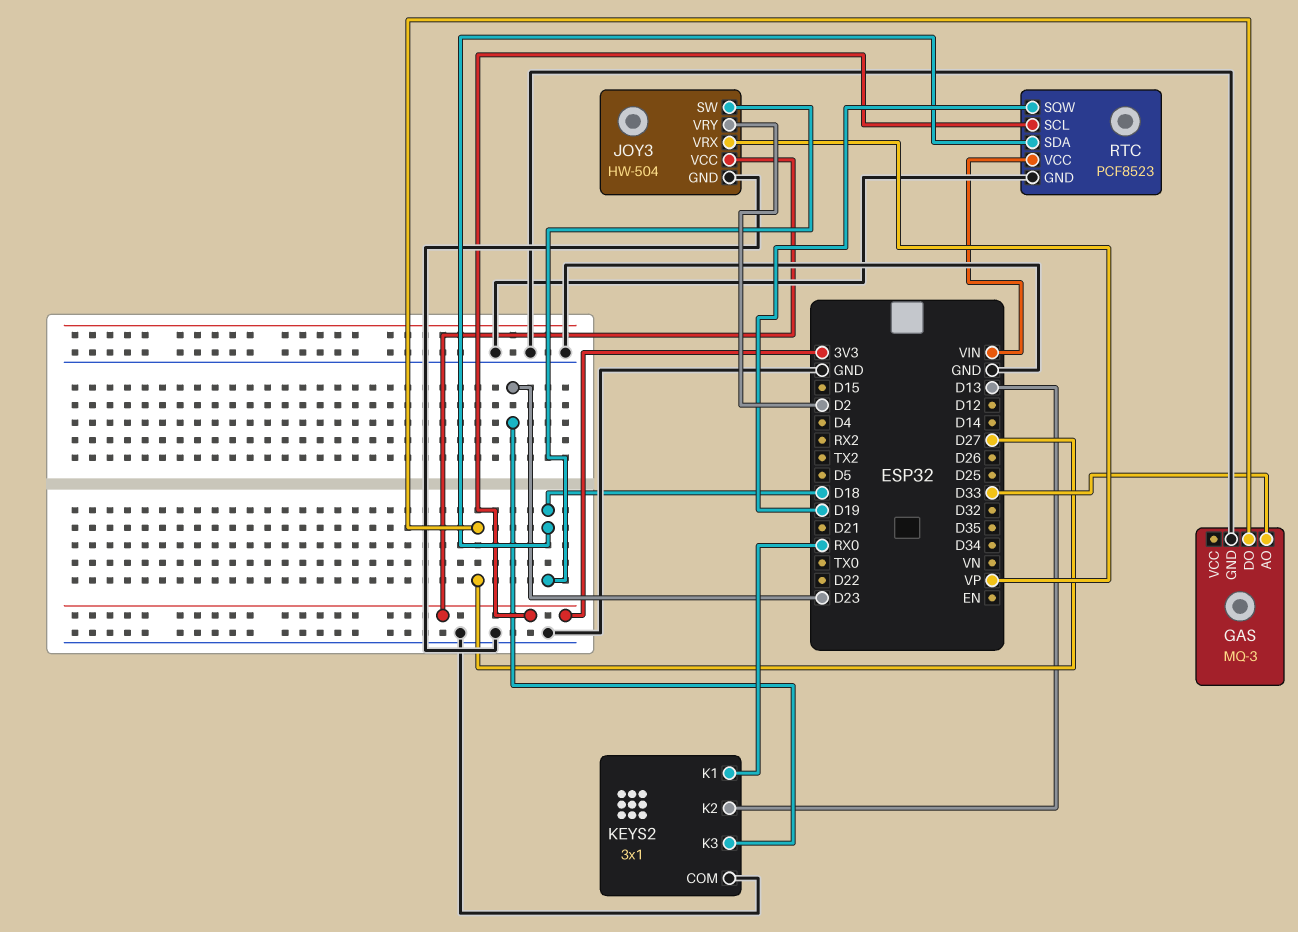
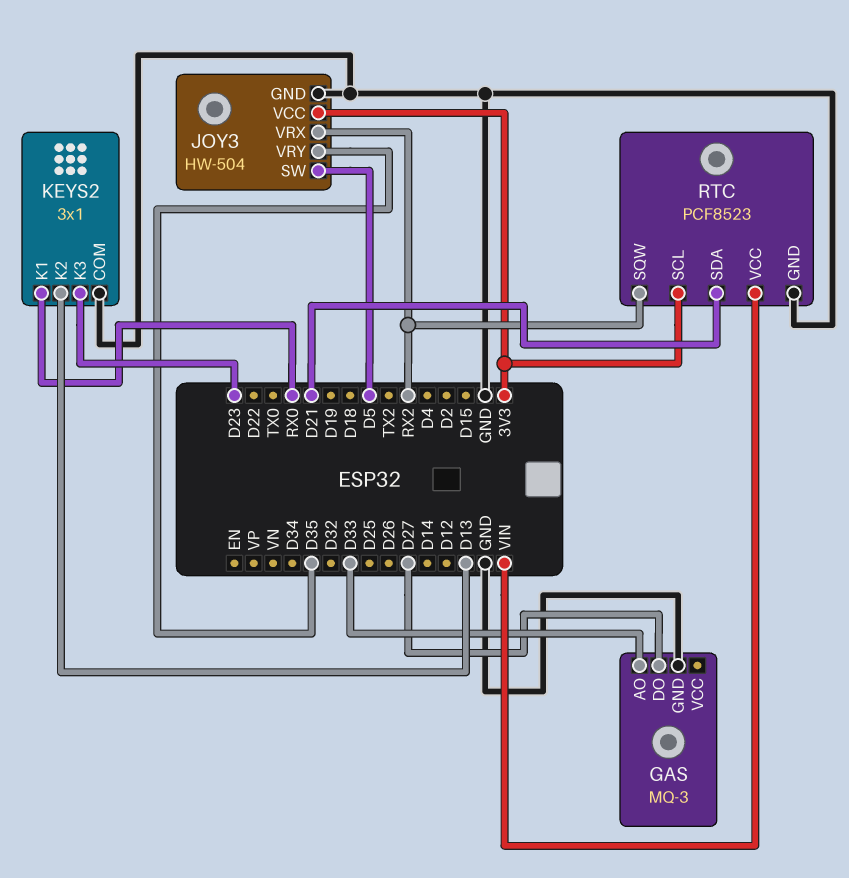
JOY3 pin SW: D18 -> D5
JOY3 pin VRX: VP -> RX2
JOY3 pin VRY: D2 -> D35
RTC pin SDA: D18 -> D21
RTC pin SQW: D19 -> RX2

